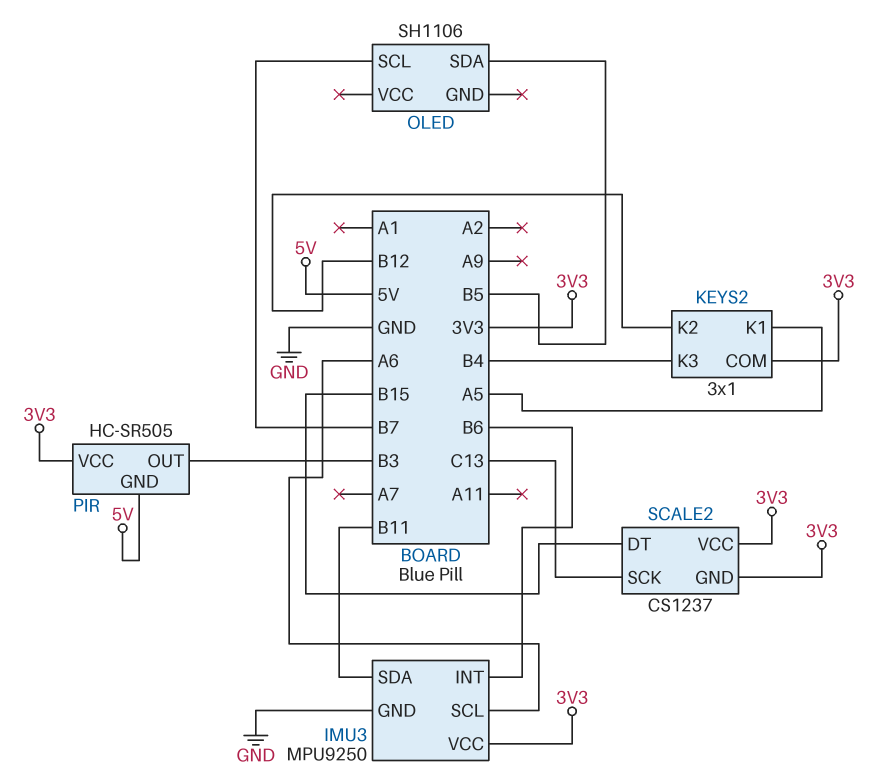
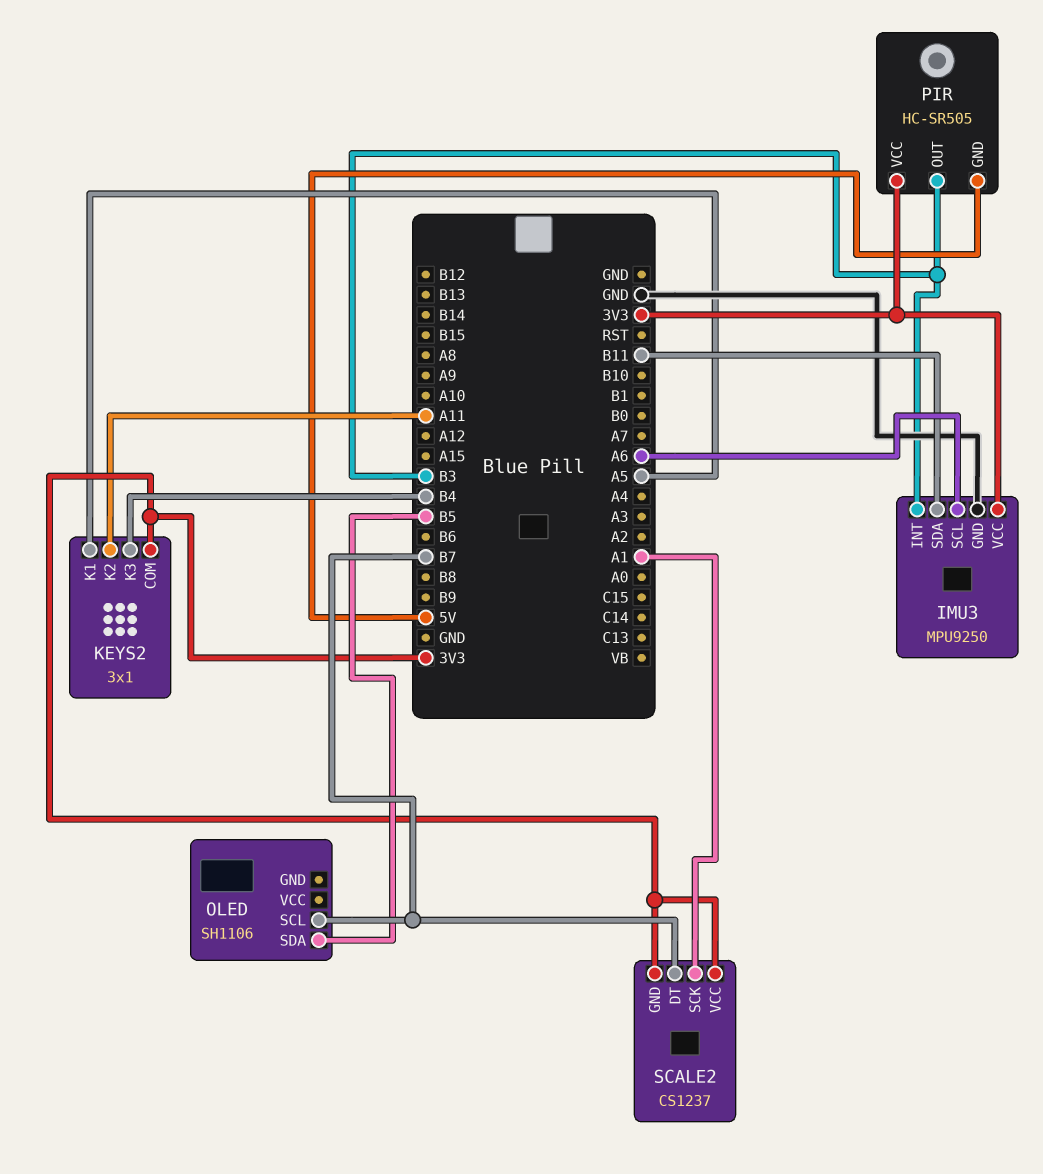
IMU3 pin INT: B6 -> B3
KEYS2 pin K2: B12 -> A11
SCALE2 pin DT: B15 -> B7
SCALE2 pin SCK: C13 -> A1

